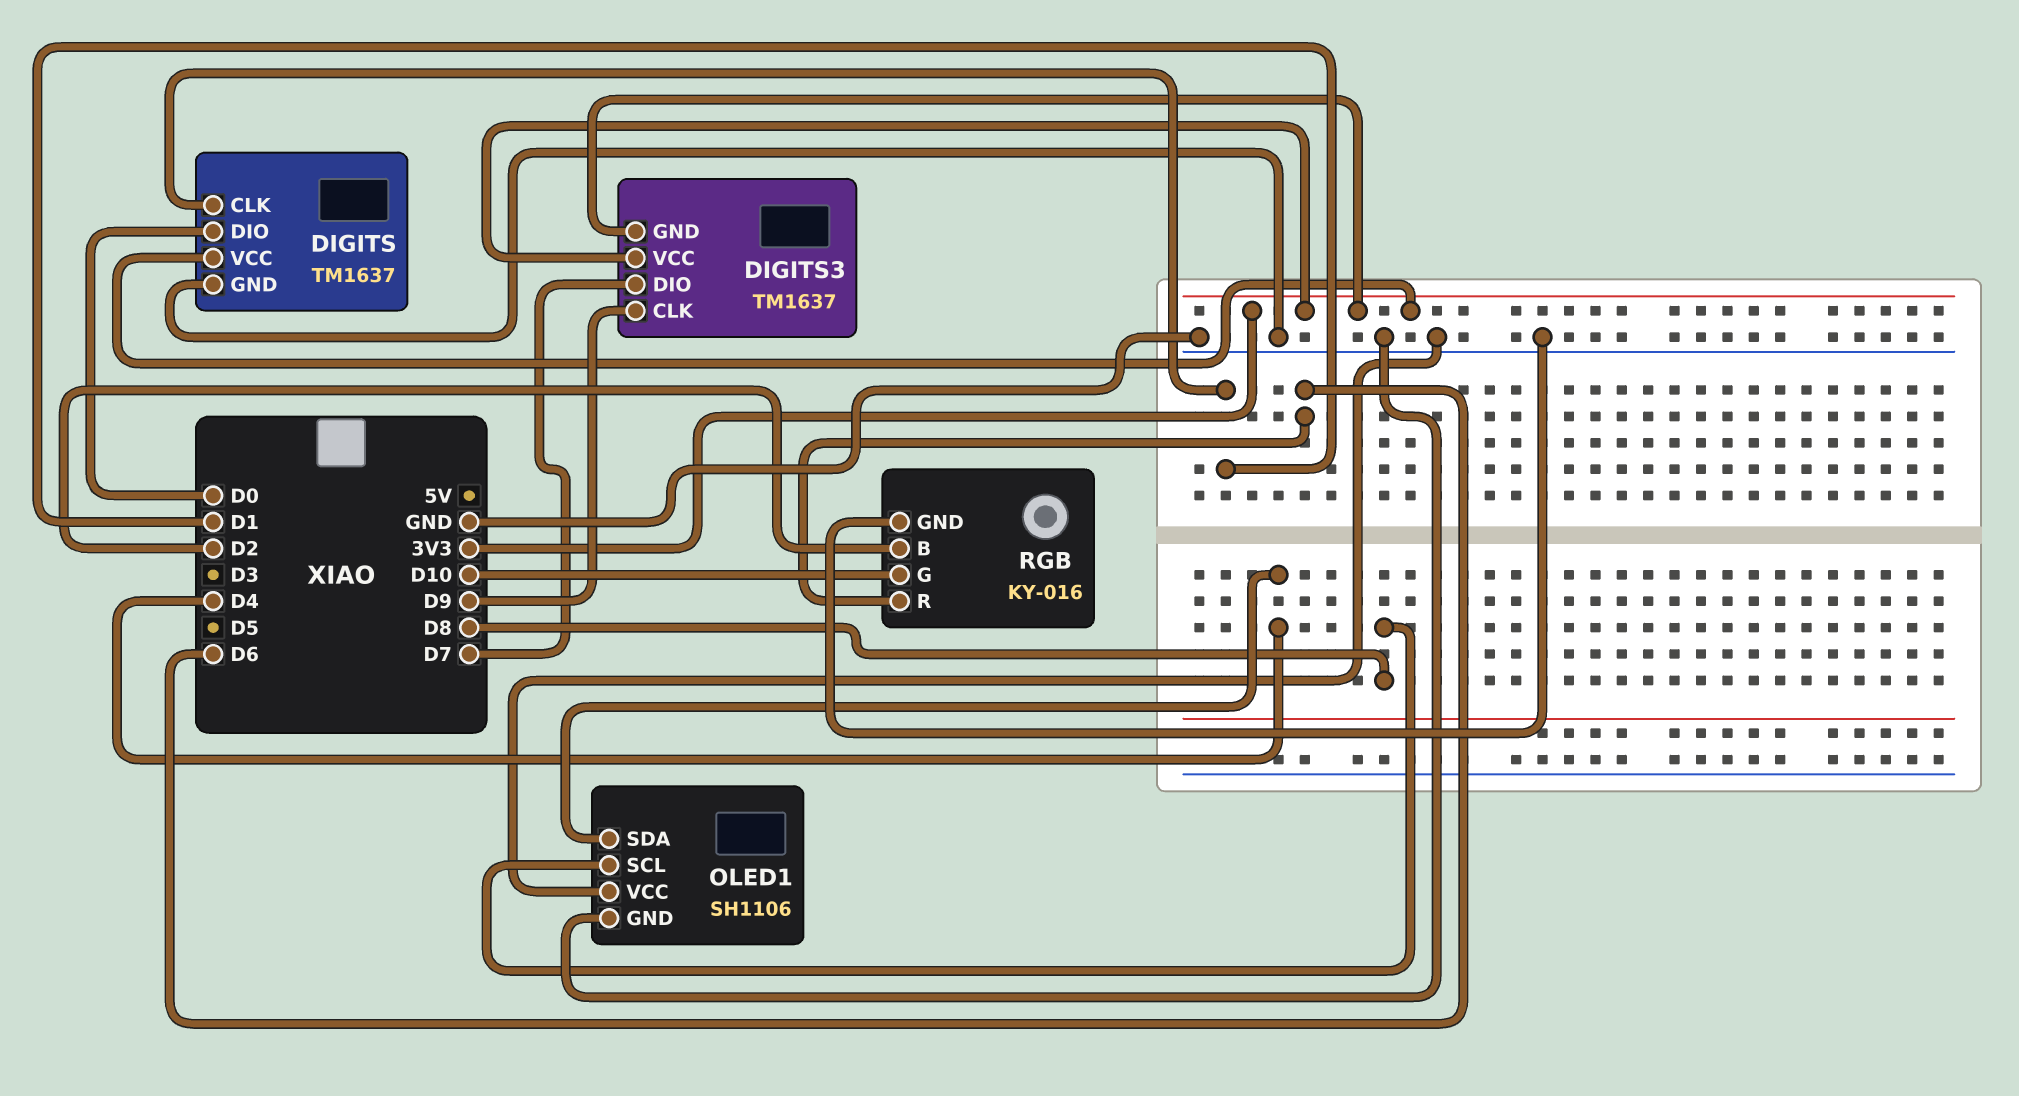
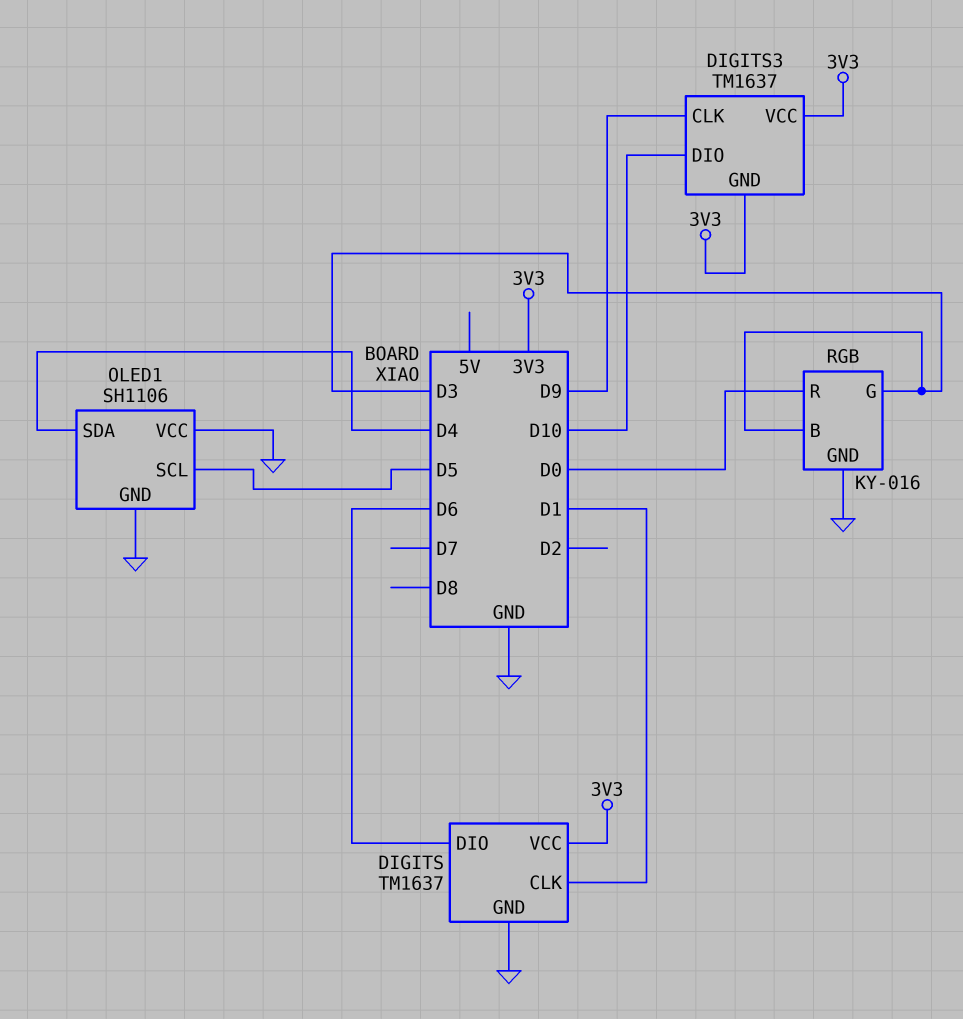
DIGITS pin DIO: D0 -> D6
DIGITS3 pin DIO: D7 -> D10
OLED1 pin SCL: D8 -> D5
RGB pin B: D2 -> D3
RGB pin G: D10 -> D3
RGB pin R: D6 -> D0

